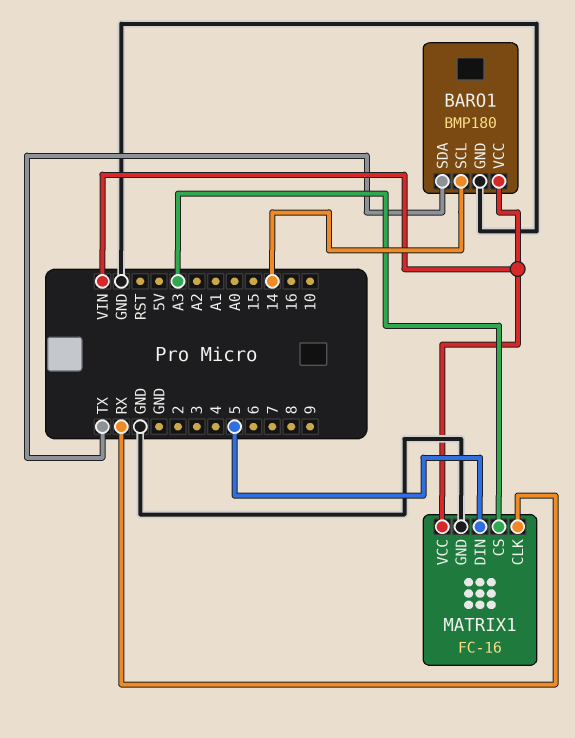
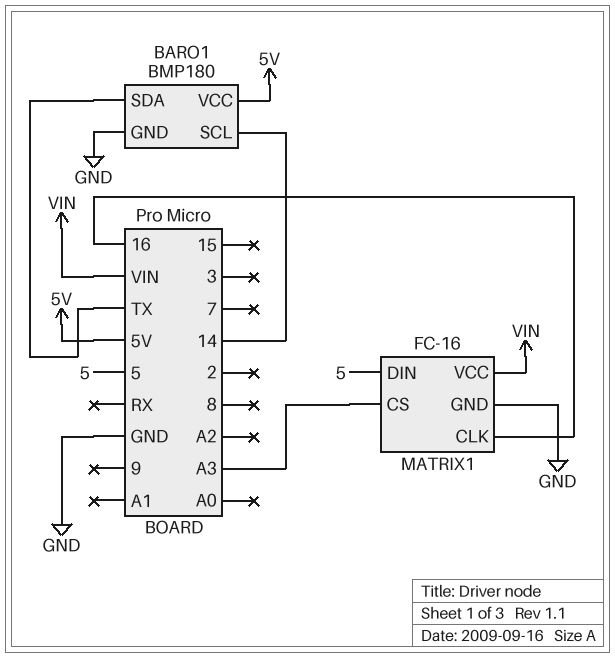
BARO1 pin VCC: VIN -> 5V
MATRIX1 pin CLK: RX -> 16

